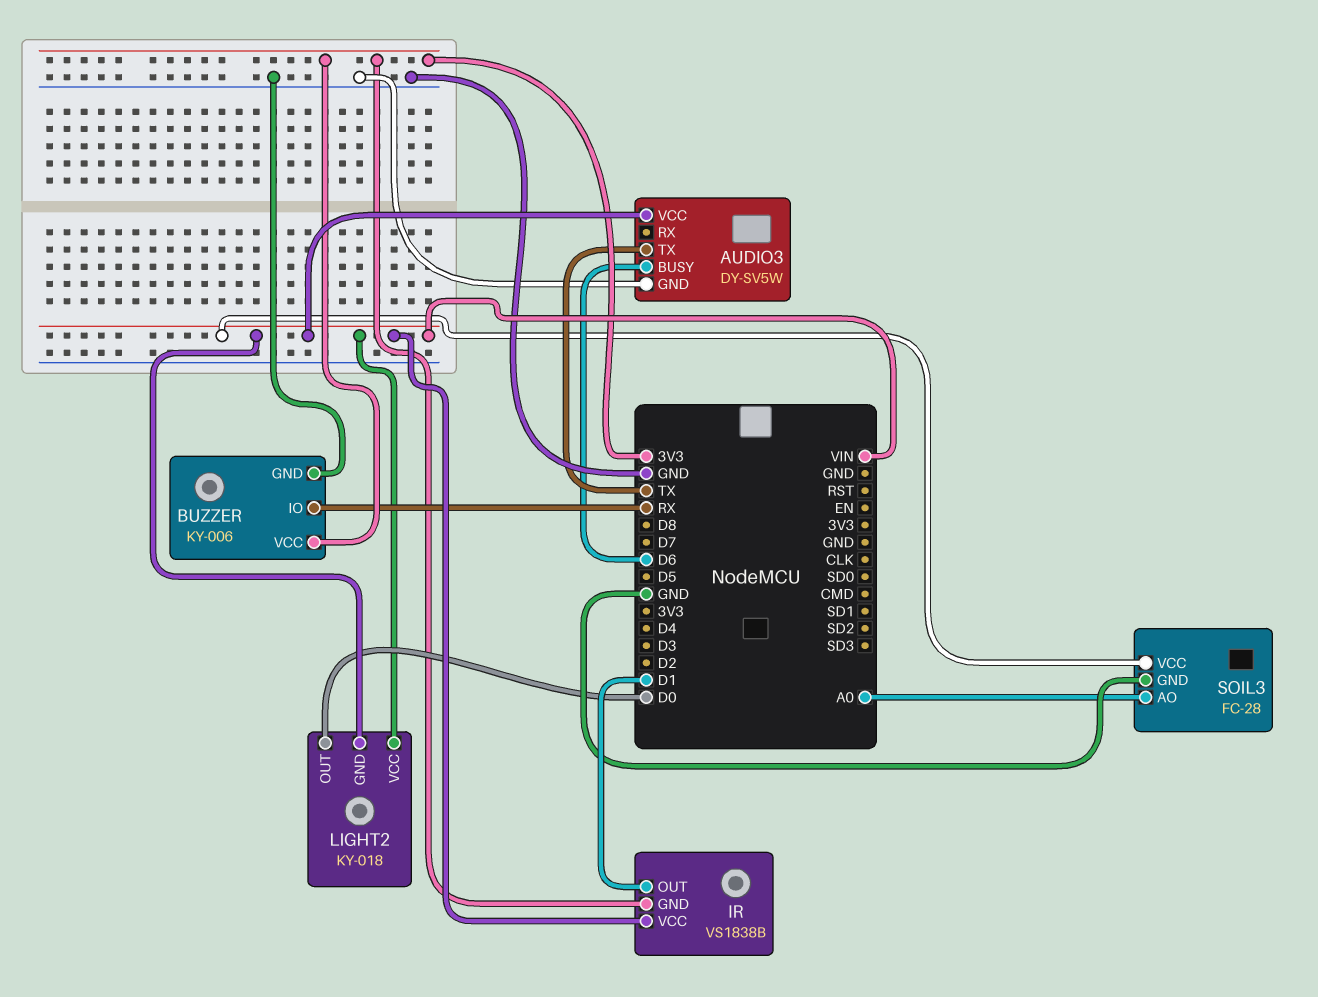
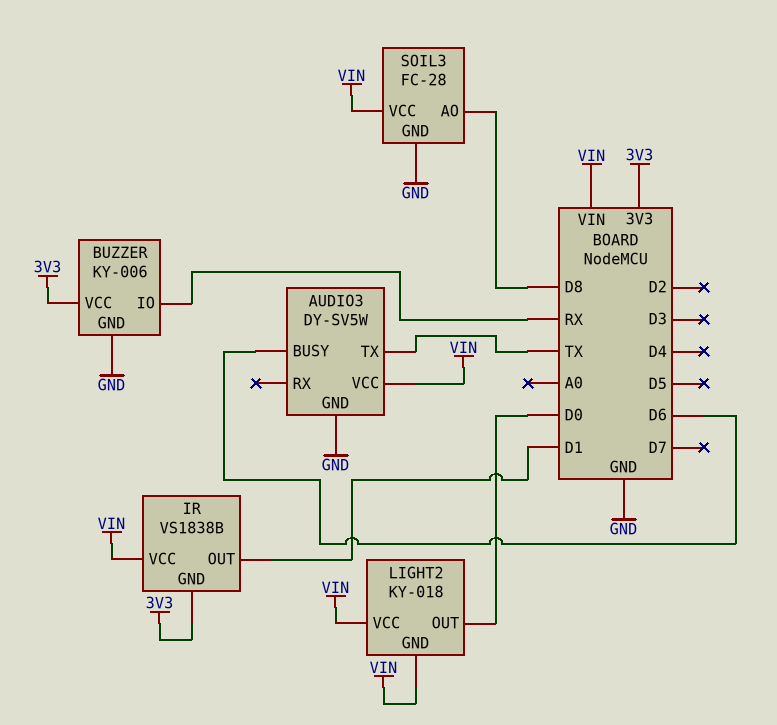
SOIL3 pin AO: A0 -> D8

